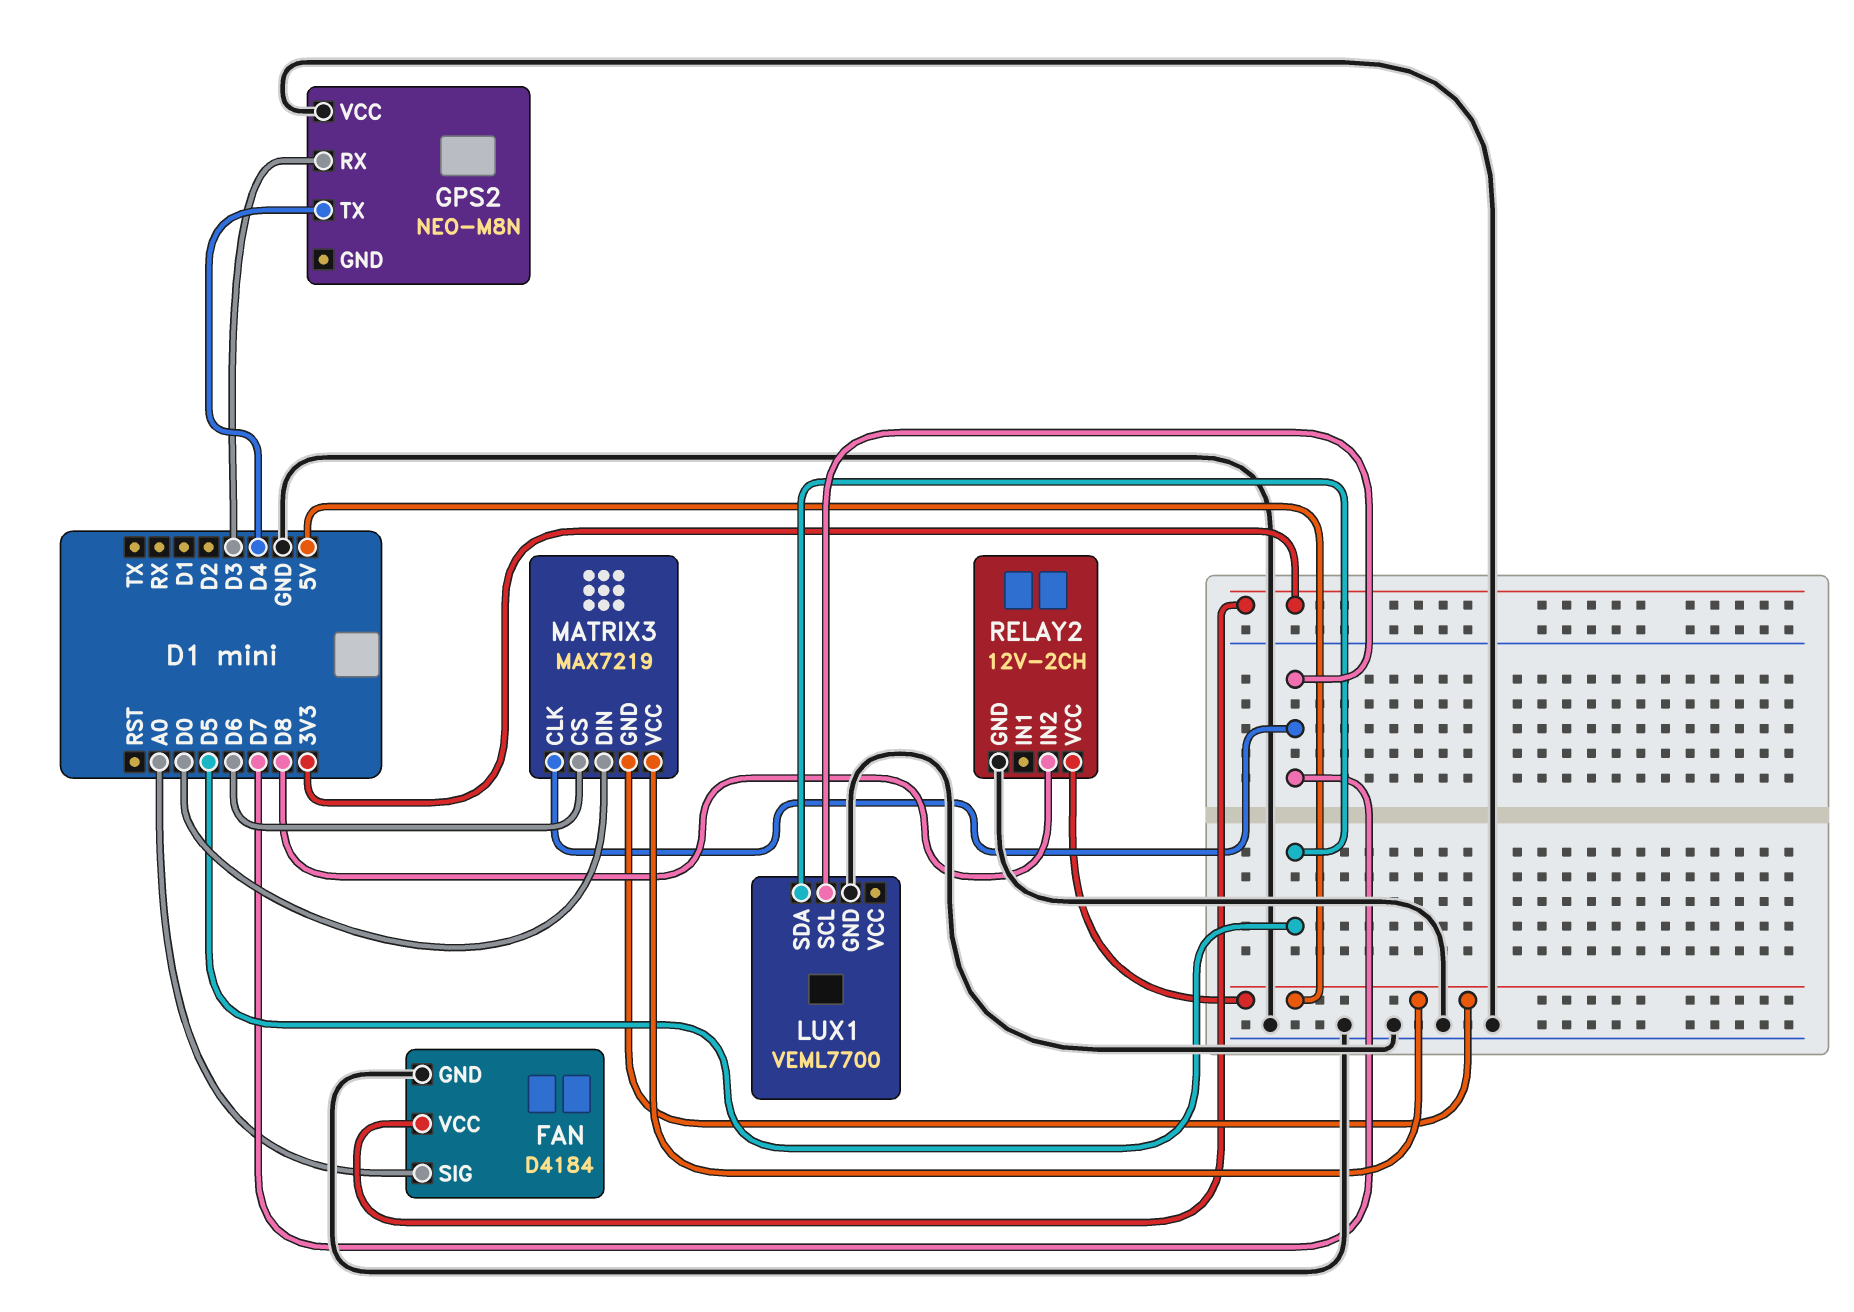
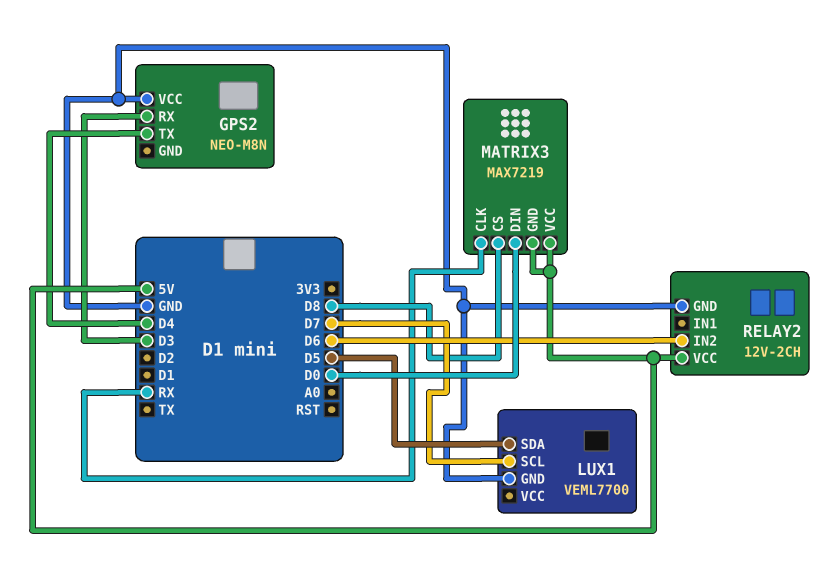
FAN: D4184 -> none
FAN pin GND: GND -> none
FAN pin SIG: A0 -> none
FAN pin VCC: 3V3 -> none
MATRIX3 pin CLK: D7 -> RX
MATRIX3 pin CS: D6 -> D8
RELAY2 pin IN2: D8 -> D6

